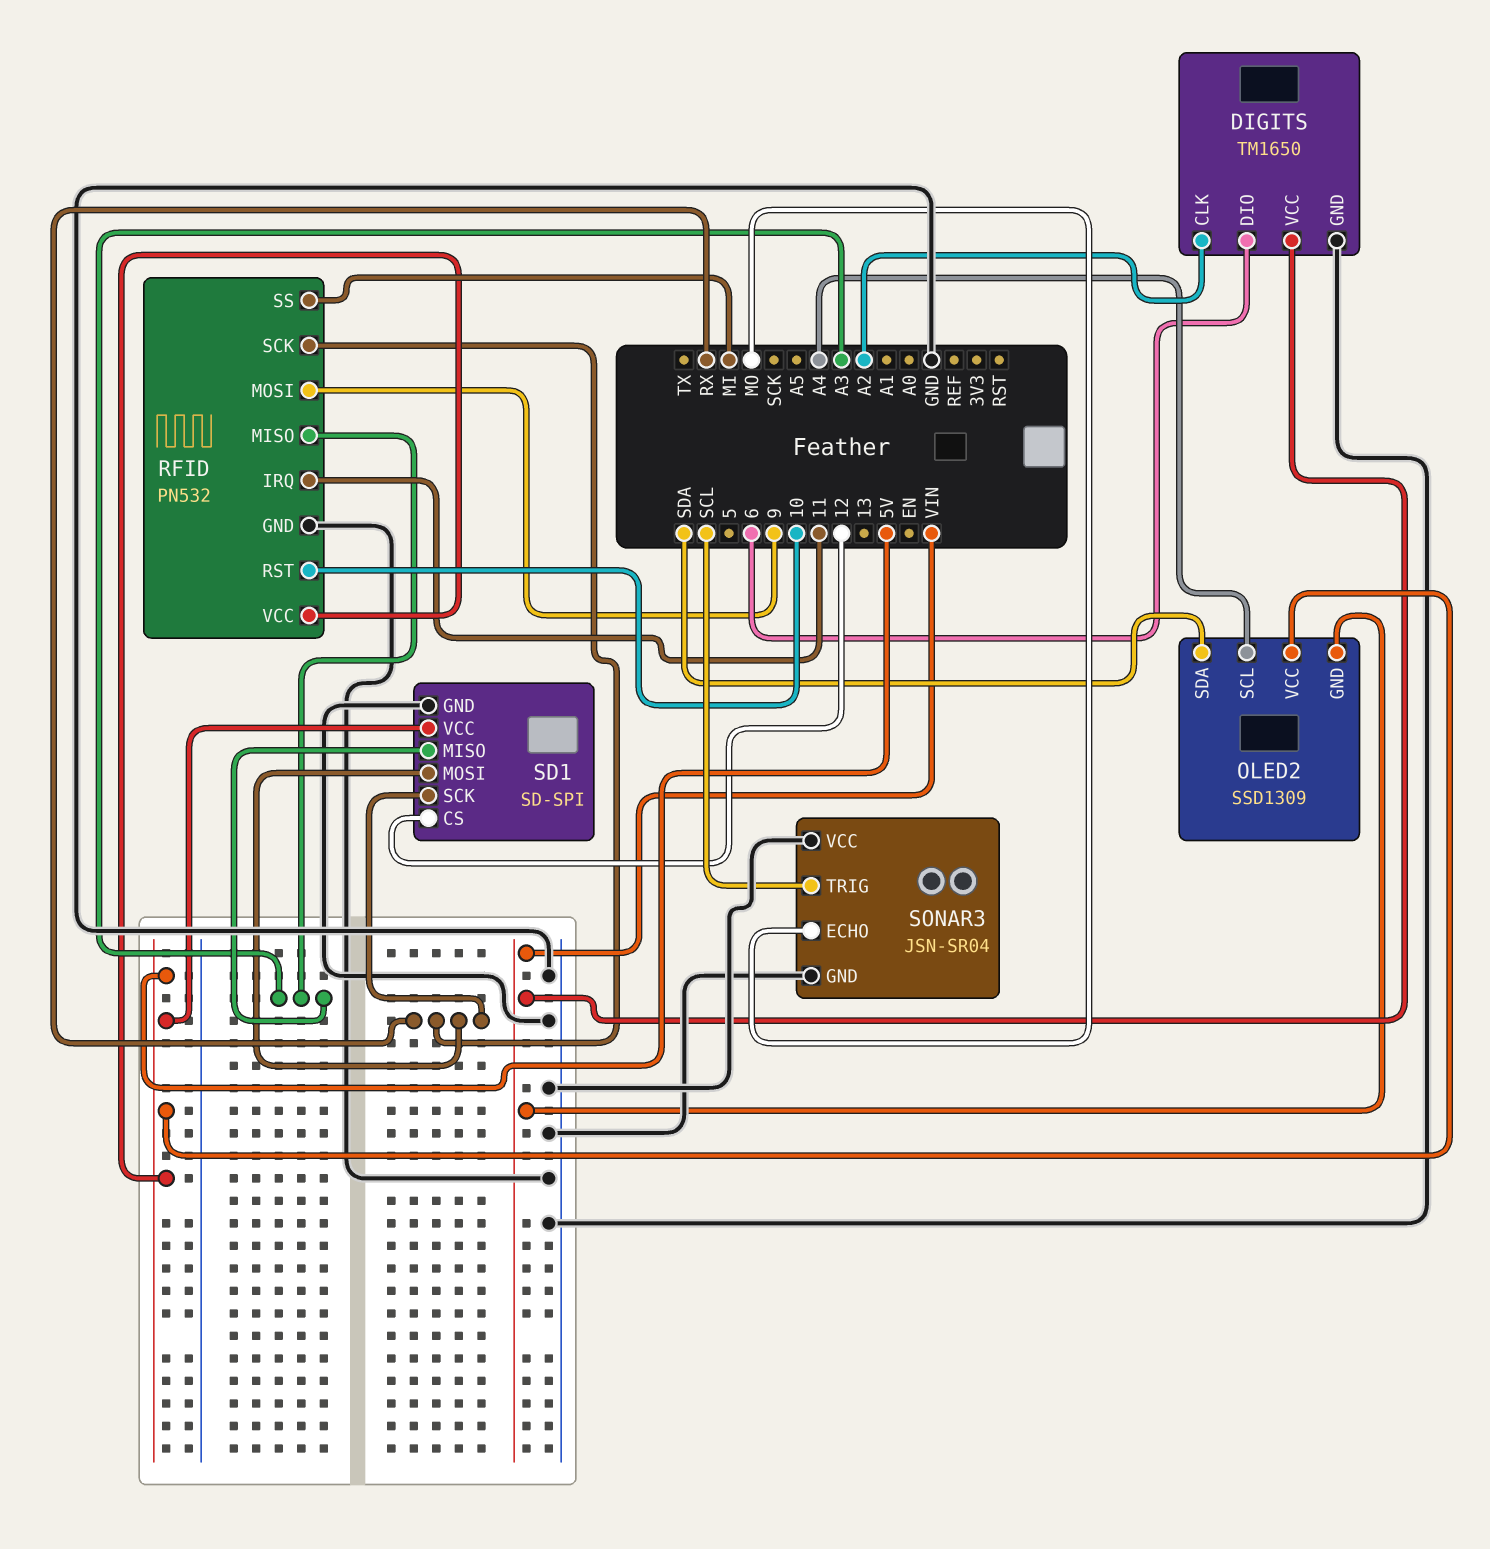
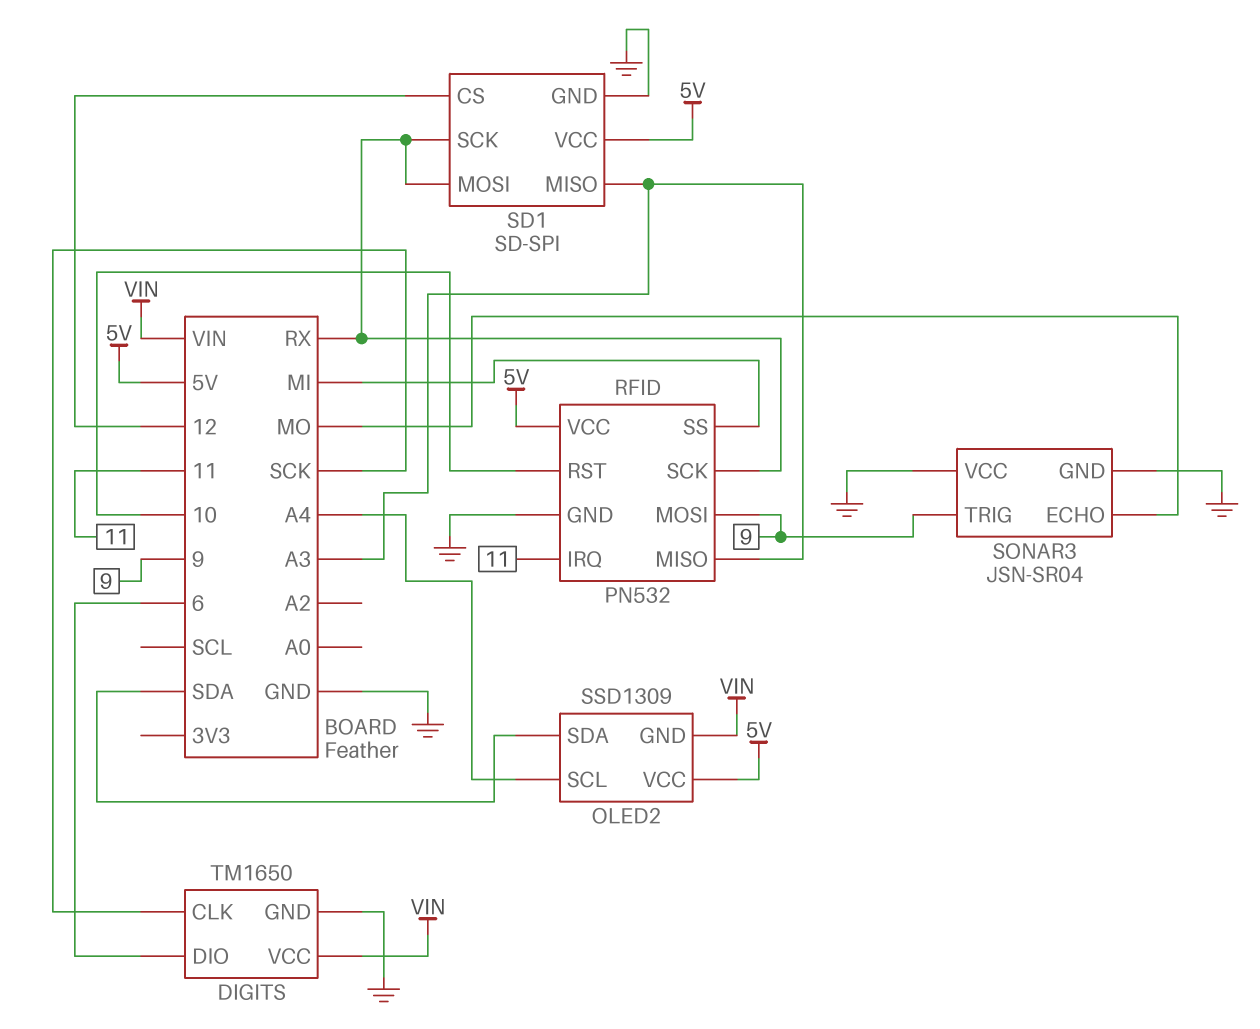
DIGITS pin CLK: A2 -> SCK
SONAR3 pin TRIG: SCL -> 9

